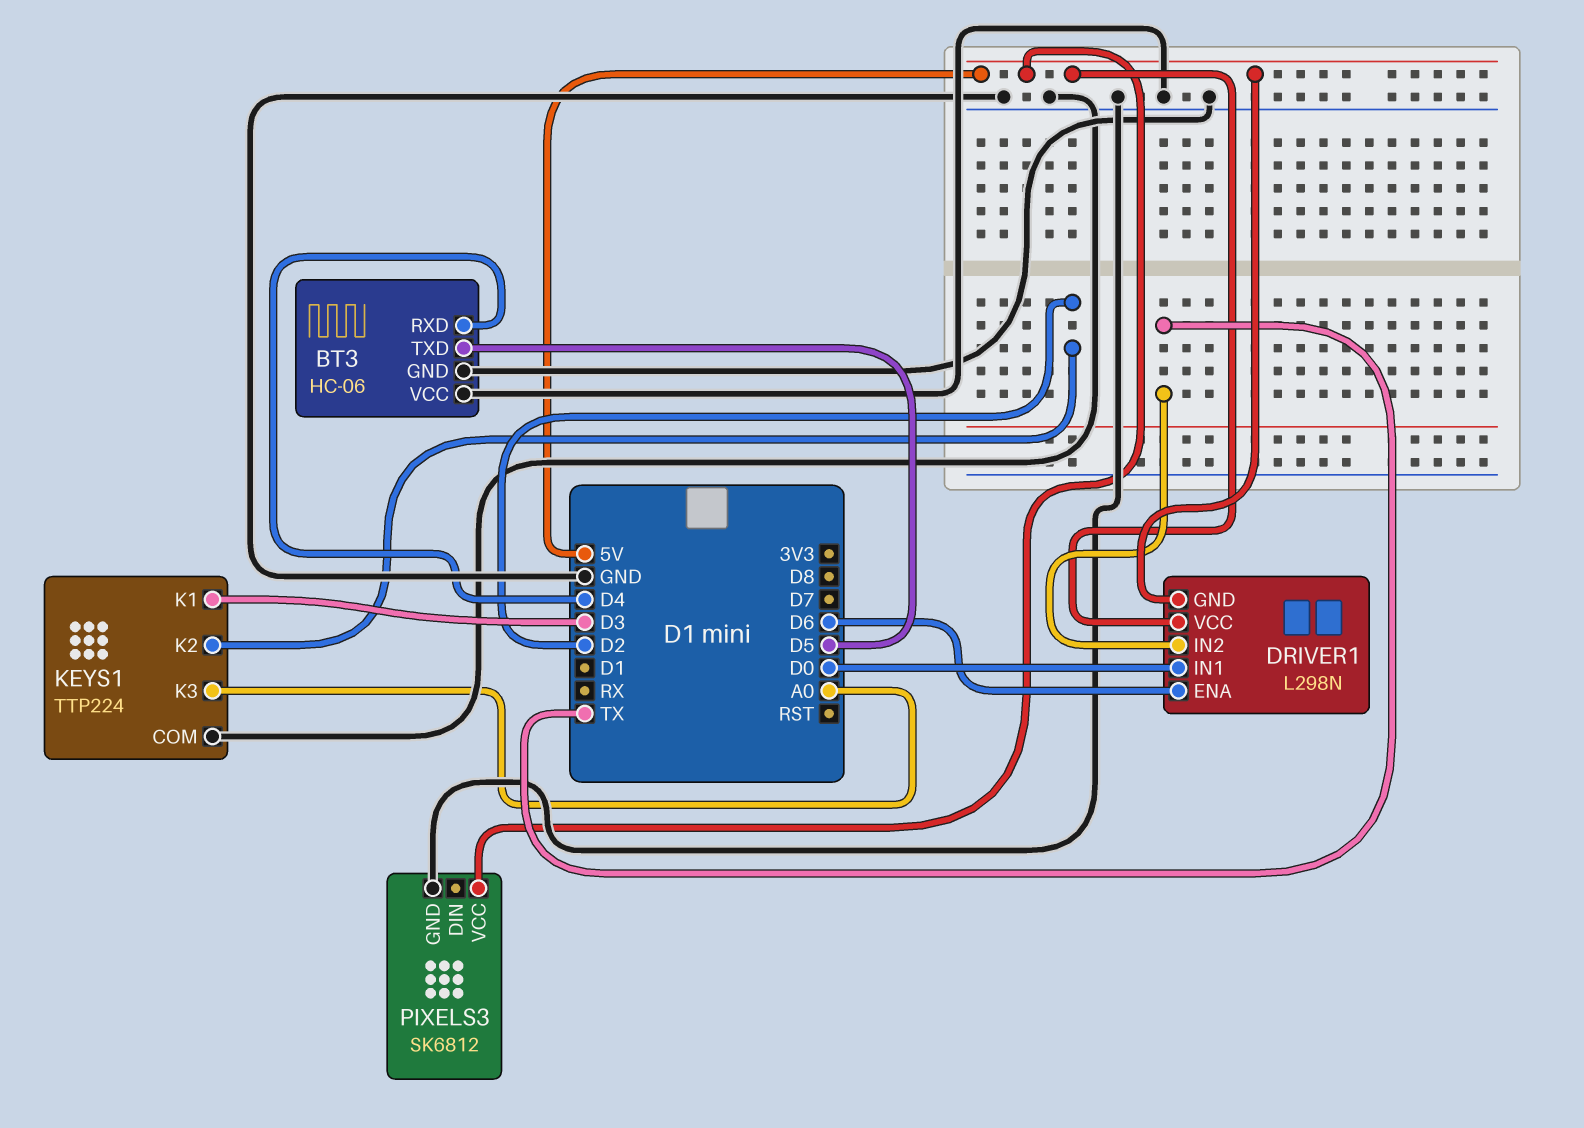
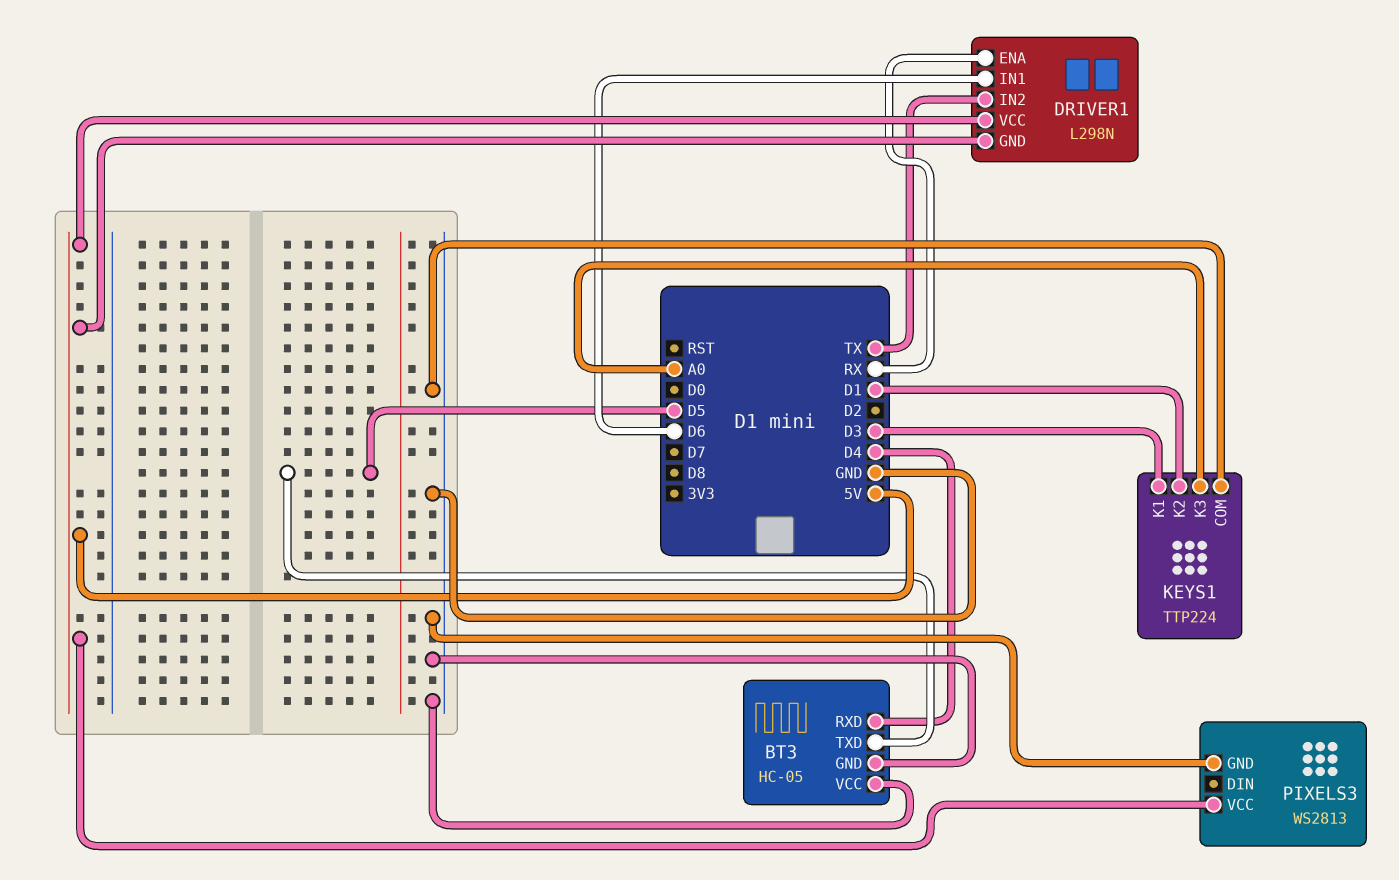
BT3: HC-06 -> HC-05
DRIVER1 pin ENA: D6 -> RX
DRIVER1 pin IN1: D0 -> D6
KEYS1 pin K2: D2 -> D1
PIXELS3: SK6812 -> WS2813

